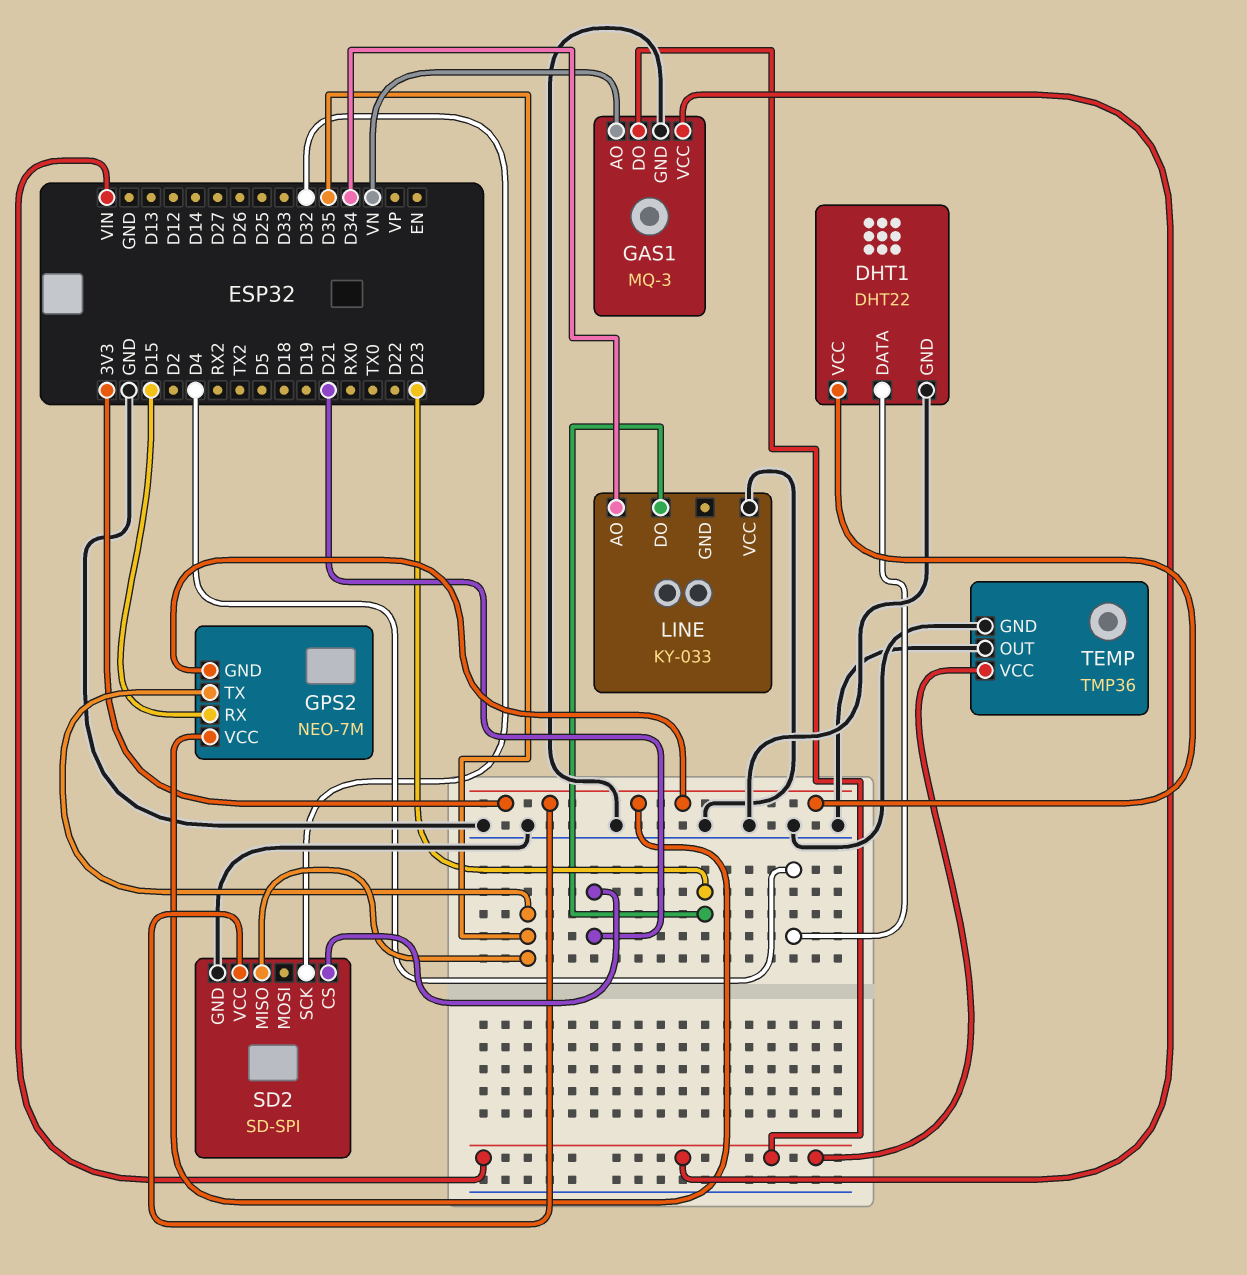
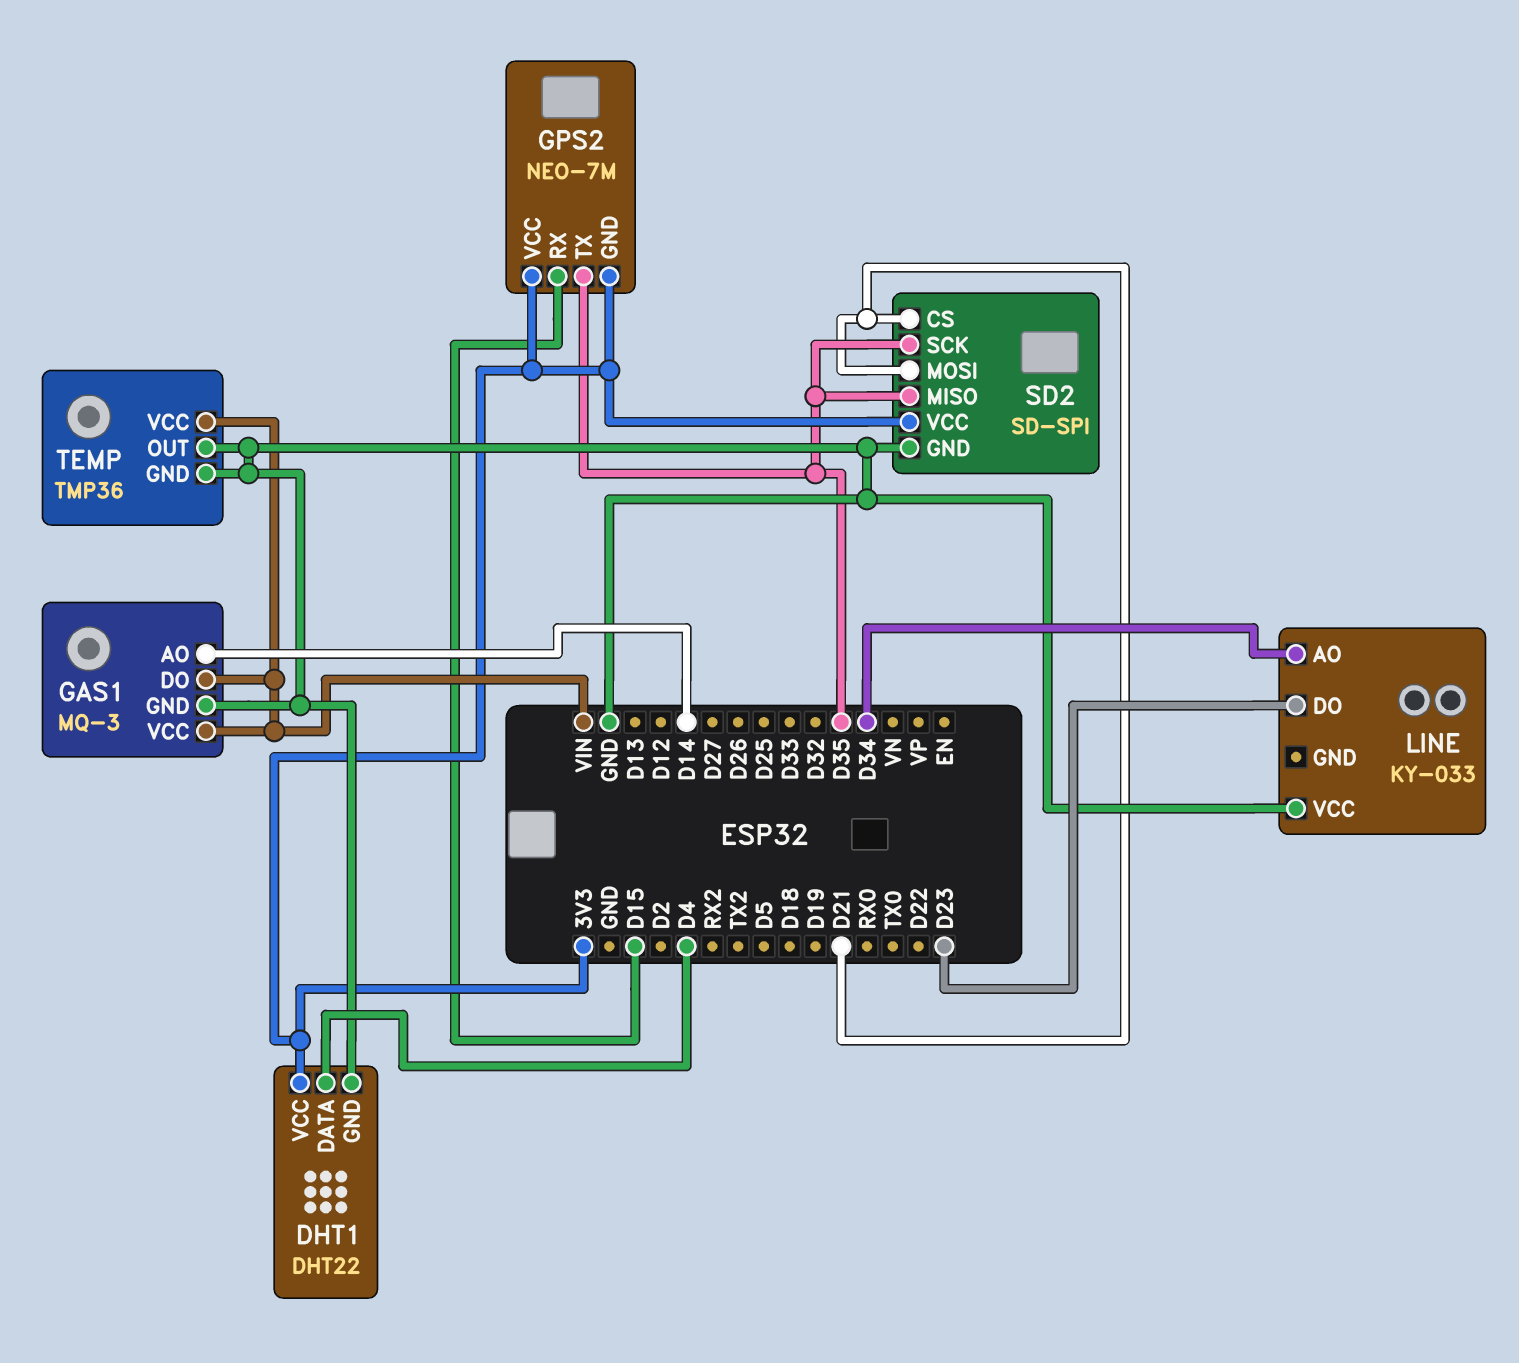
GAS1 pin AO: VN -> D14
SD2 pin MOSI: none -> D21
SD2 pin SCK: D32 -> D35

